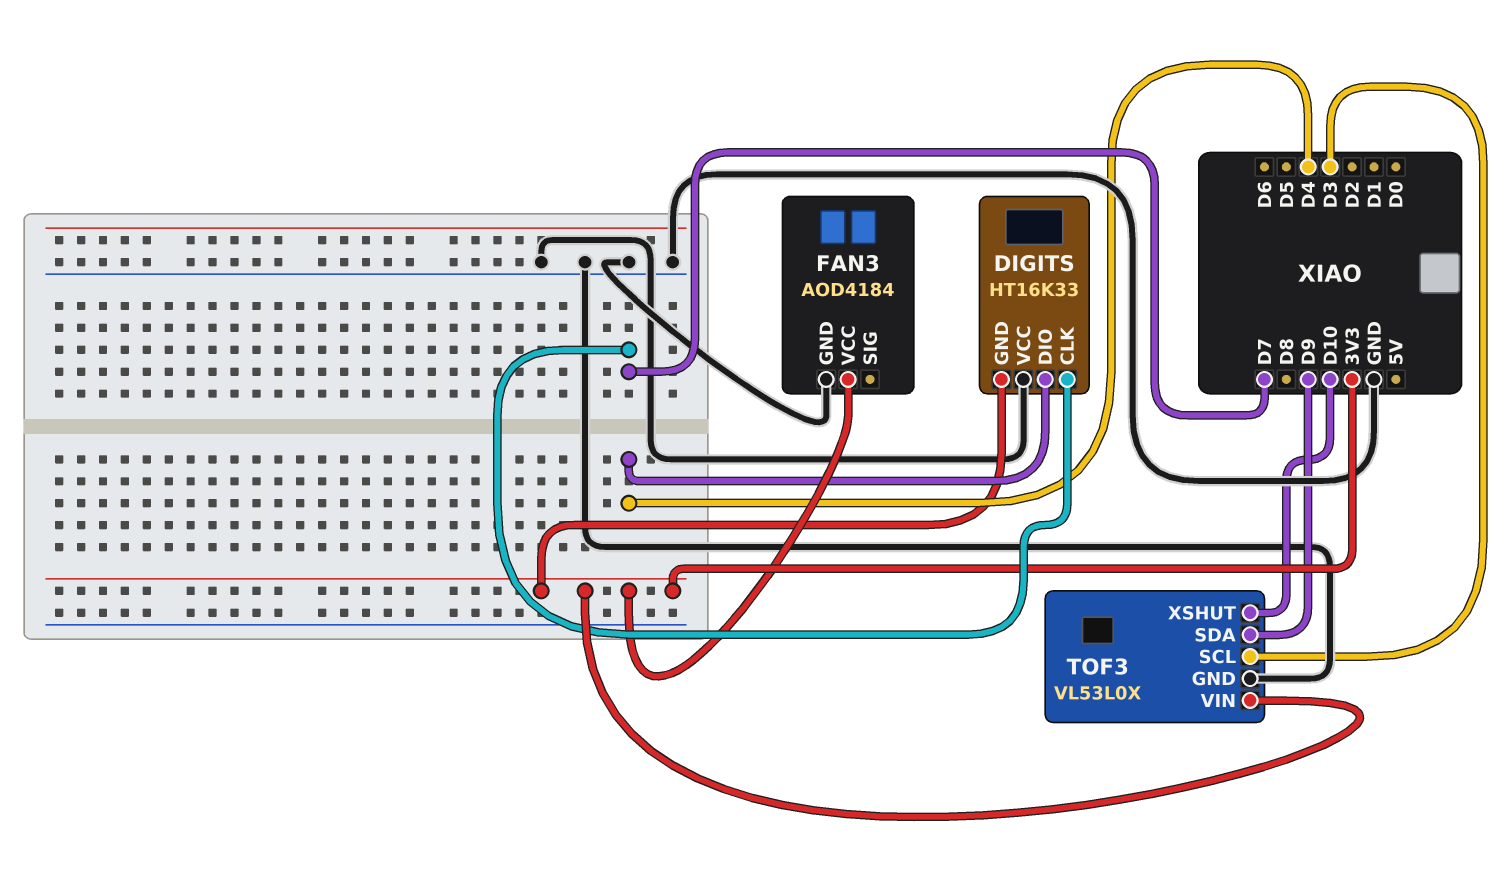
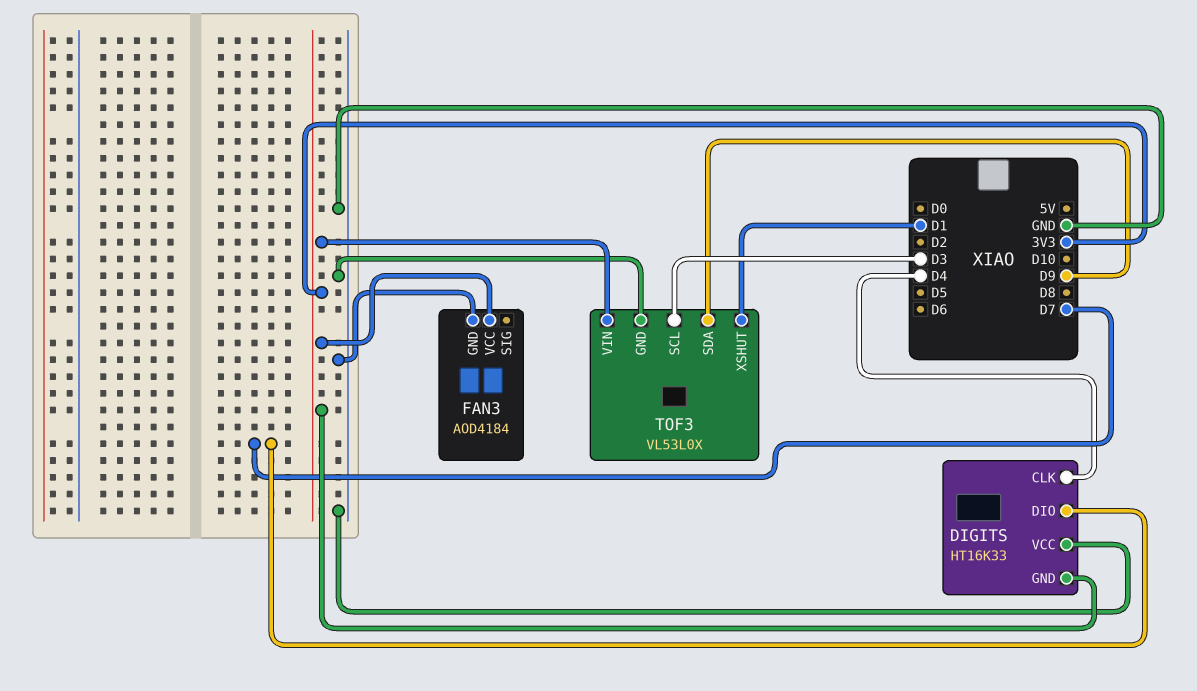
DIGITS pin CLK: D7 -> D4
DIGITS pin DIO: D4 -> D7
TOF3 pin XSHUT: D10 -> D1

